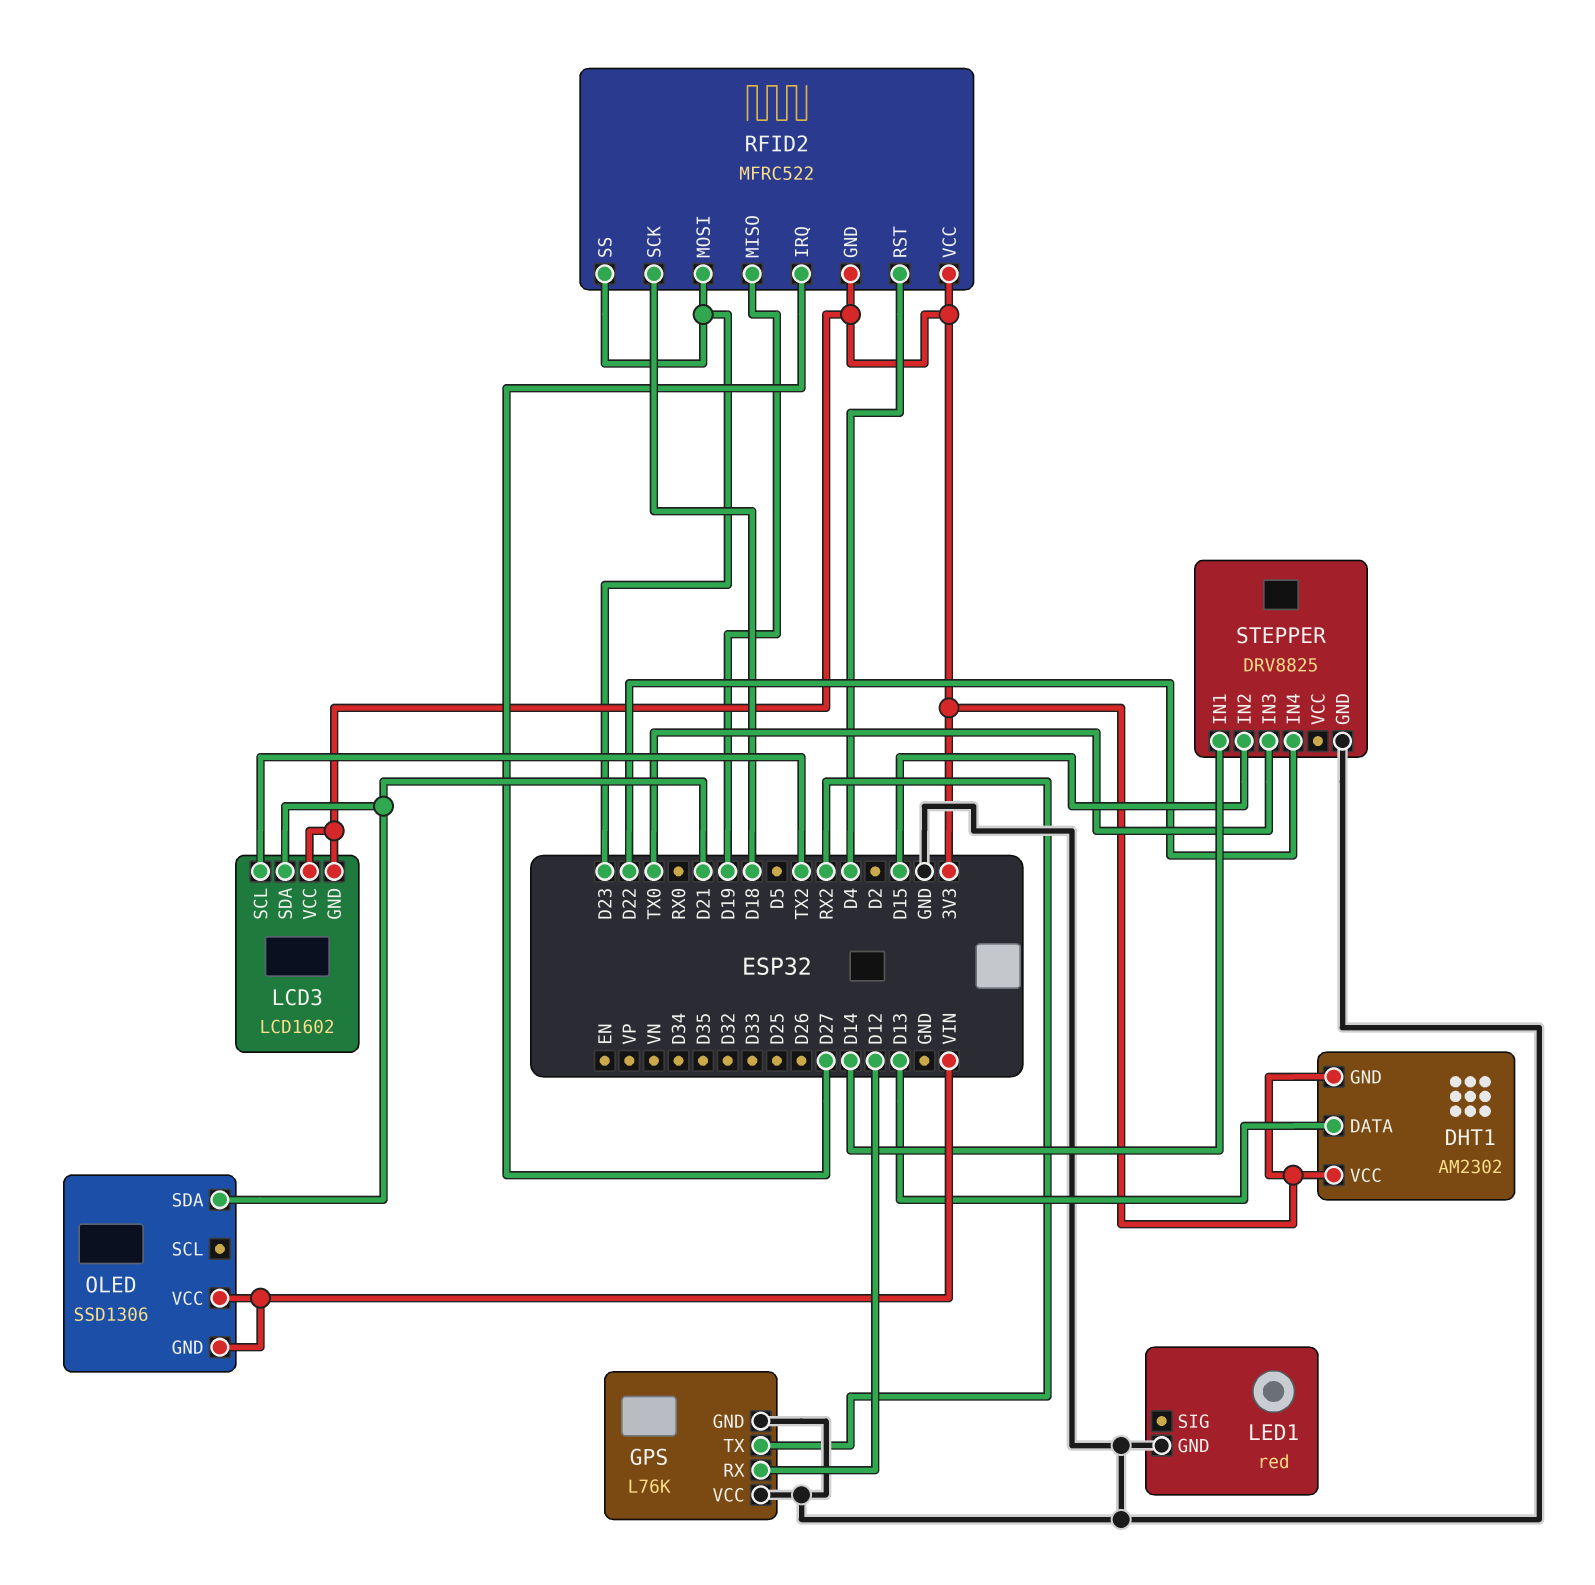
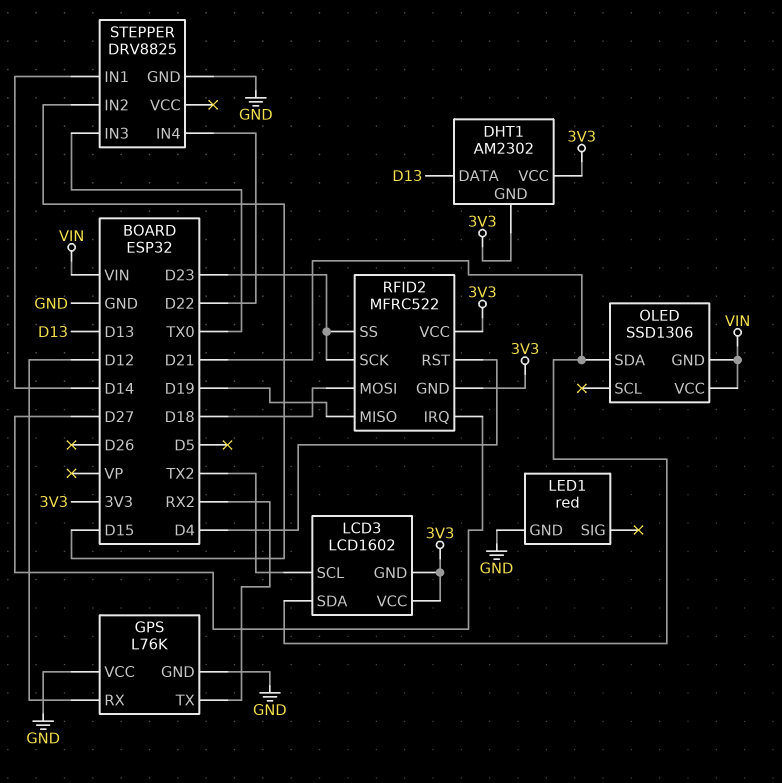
RFID2 pin MOSI: D23 -> D18
RFID2 pin SCK: D18 -> D23

